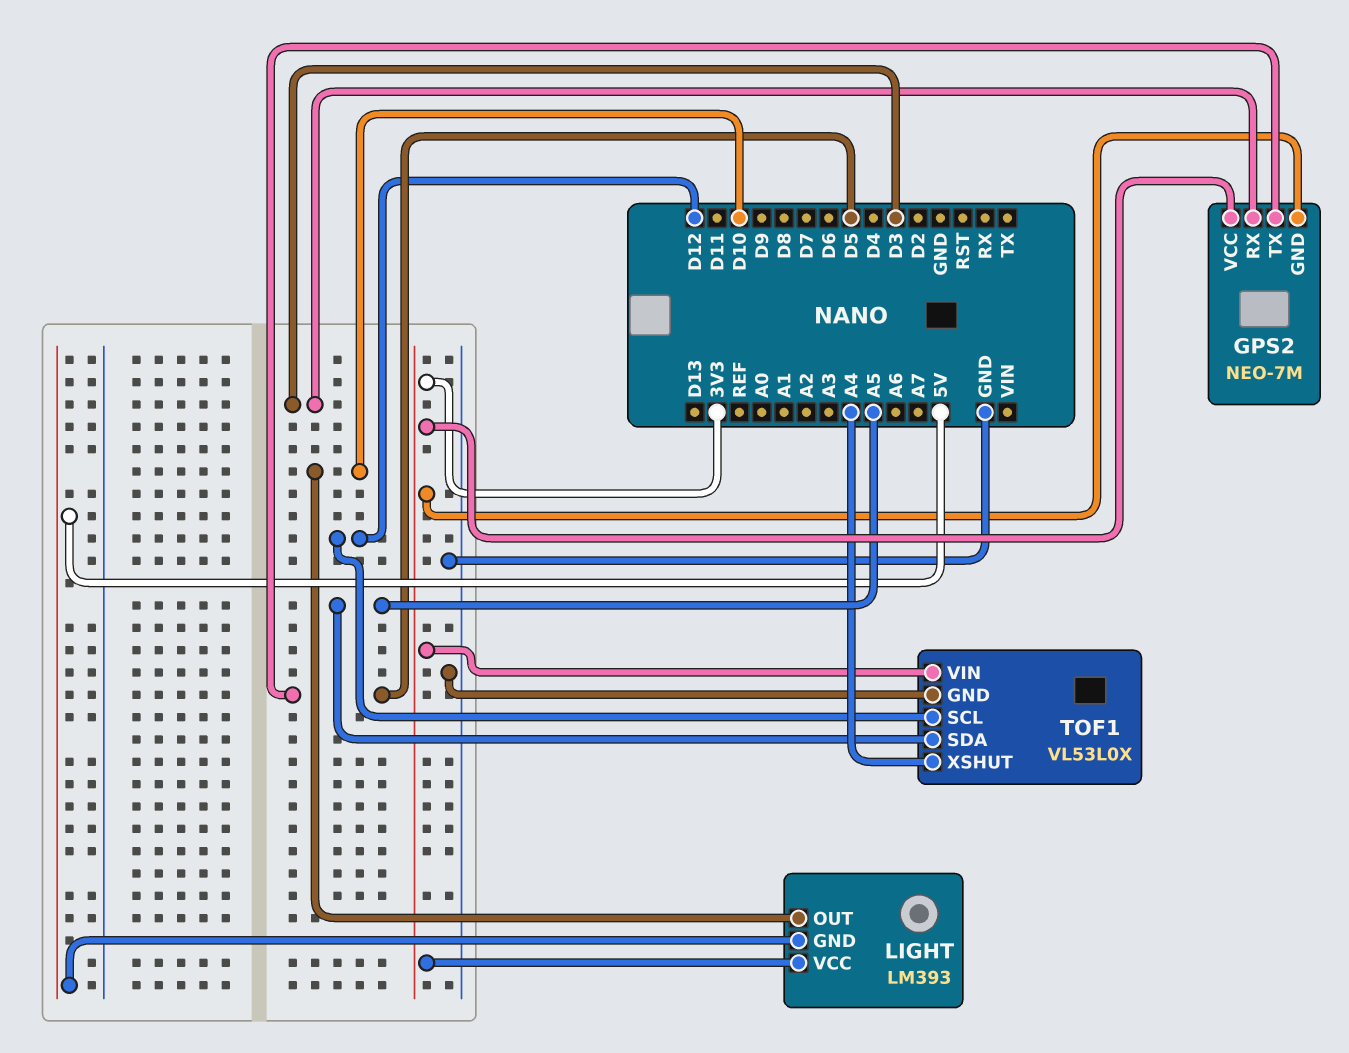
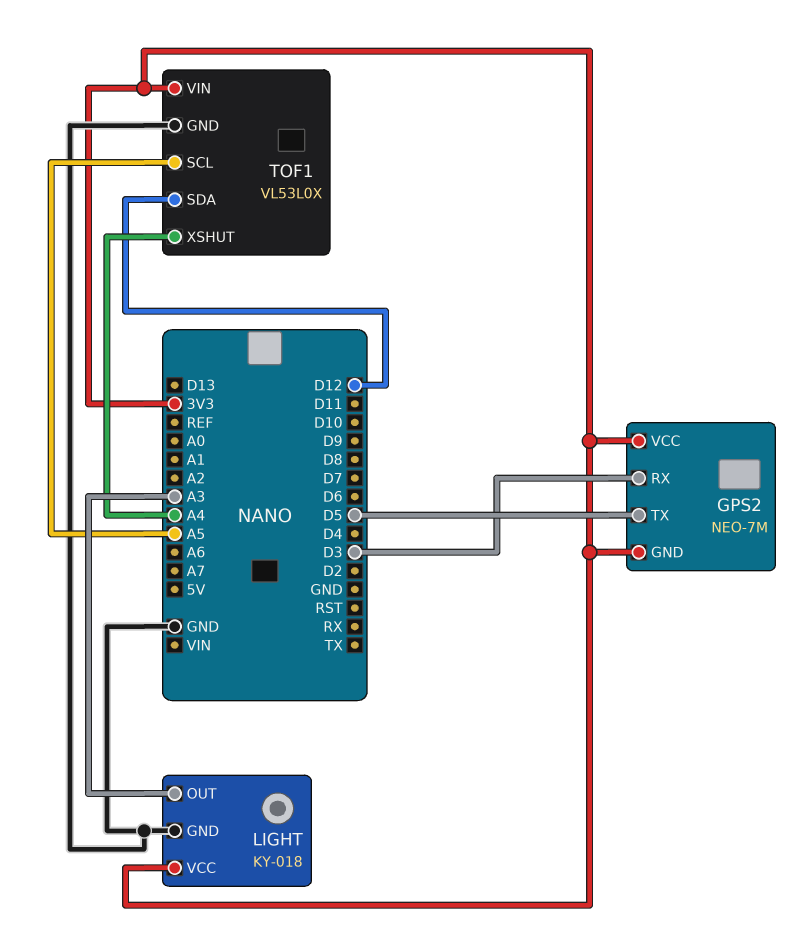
LIGHT: LM393 -> KY-018
LIGHT pin GND: 5V -> GND
LIGHT pin OUT: D10 -> A3
TOF1 pin SCL: D12 -> A5
TOF1 pin SDA: A5 -> D12

